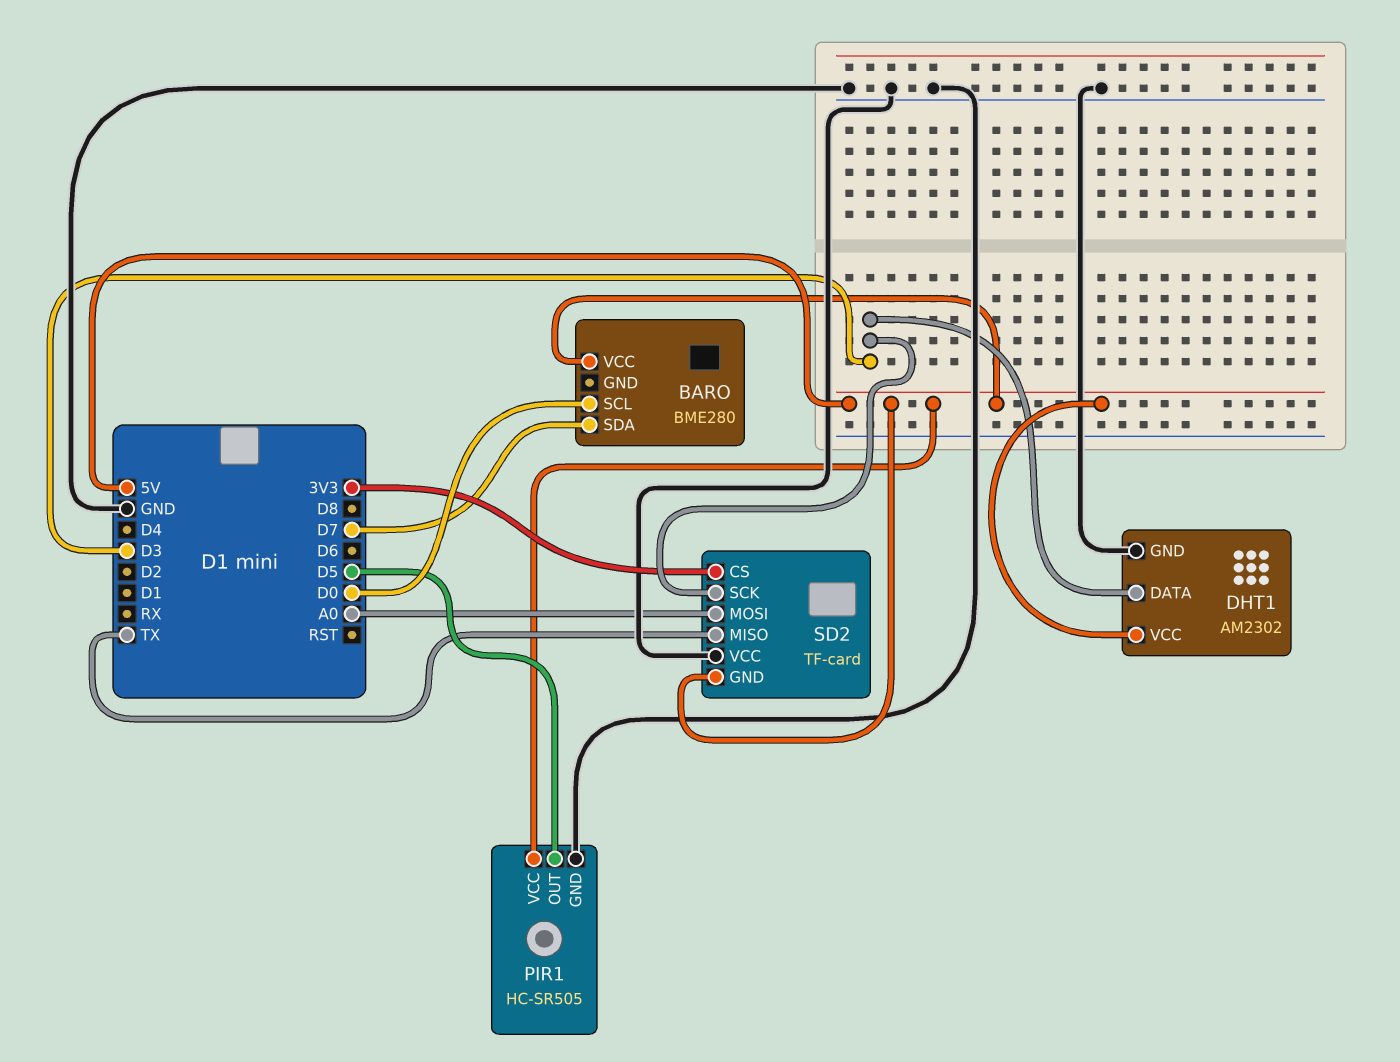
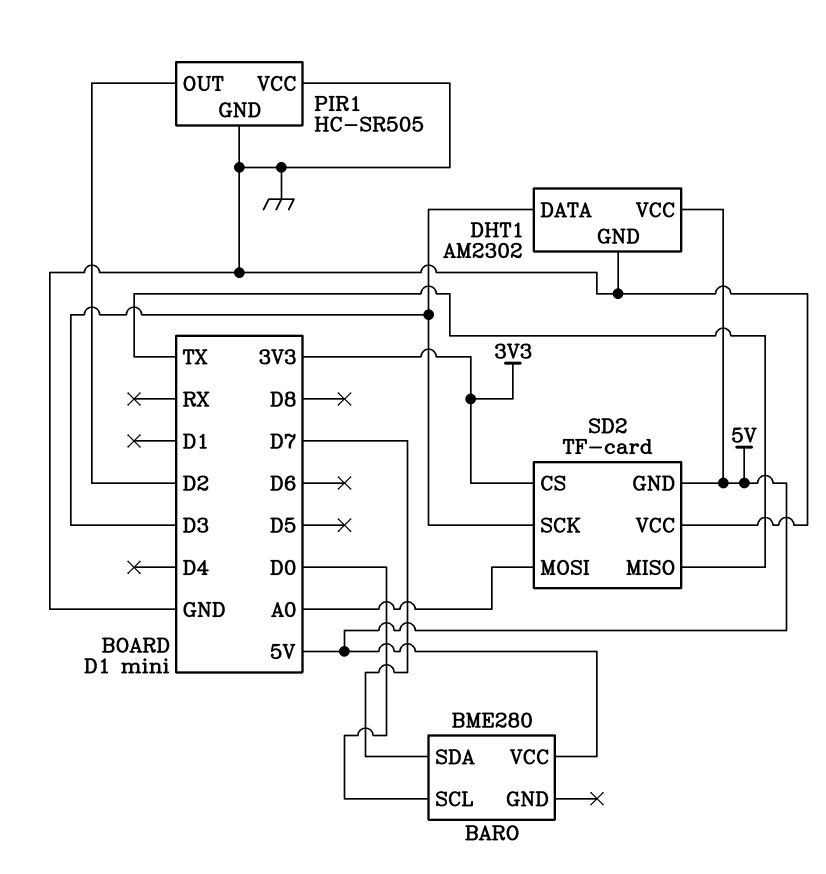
PIR1 pin OUT: D5 -> D2
PIR1 pin VCC: 5V -> GND

